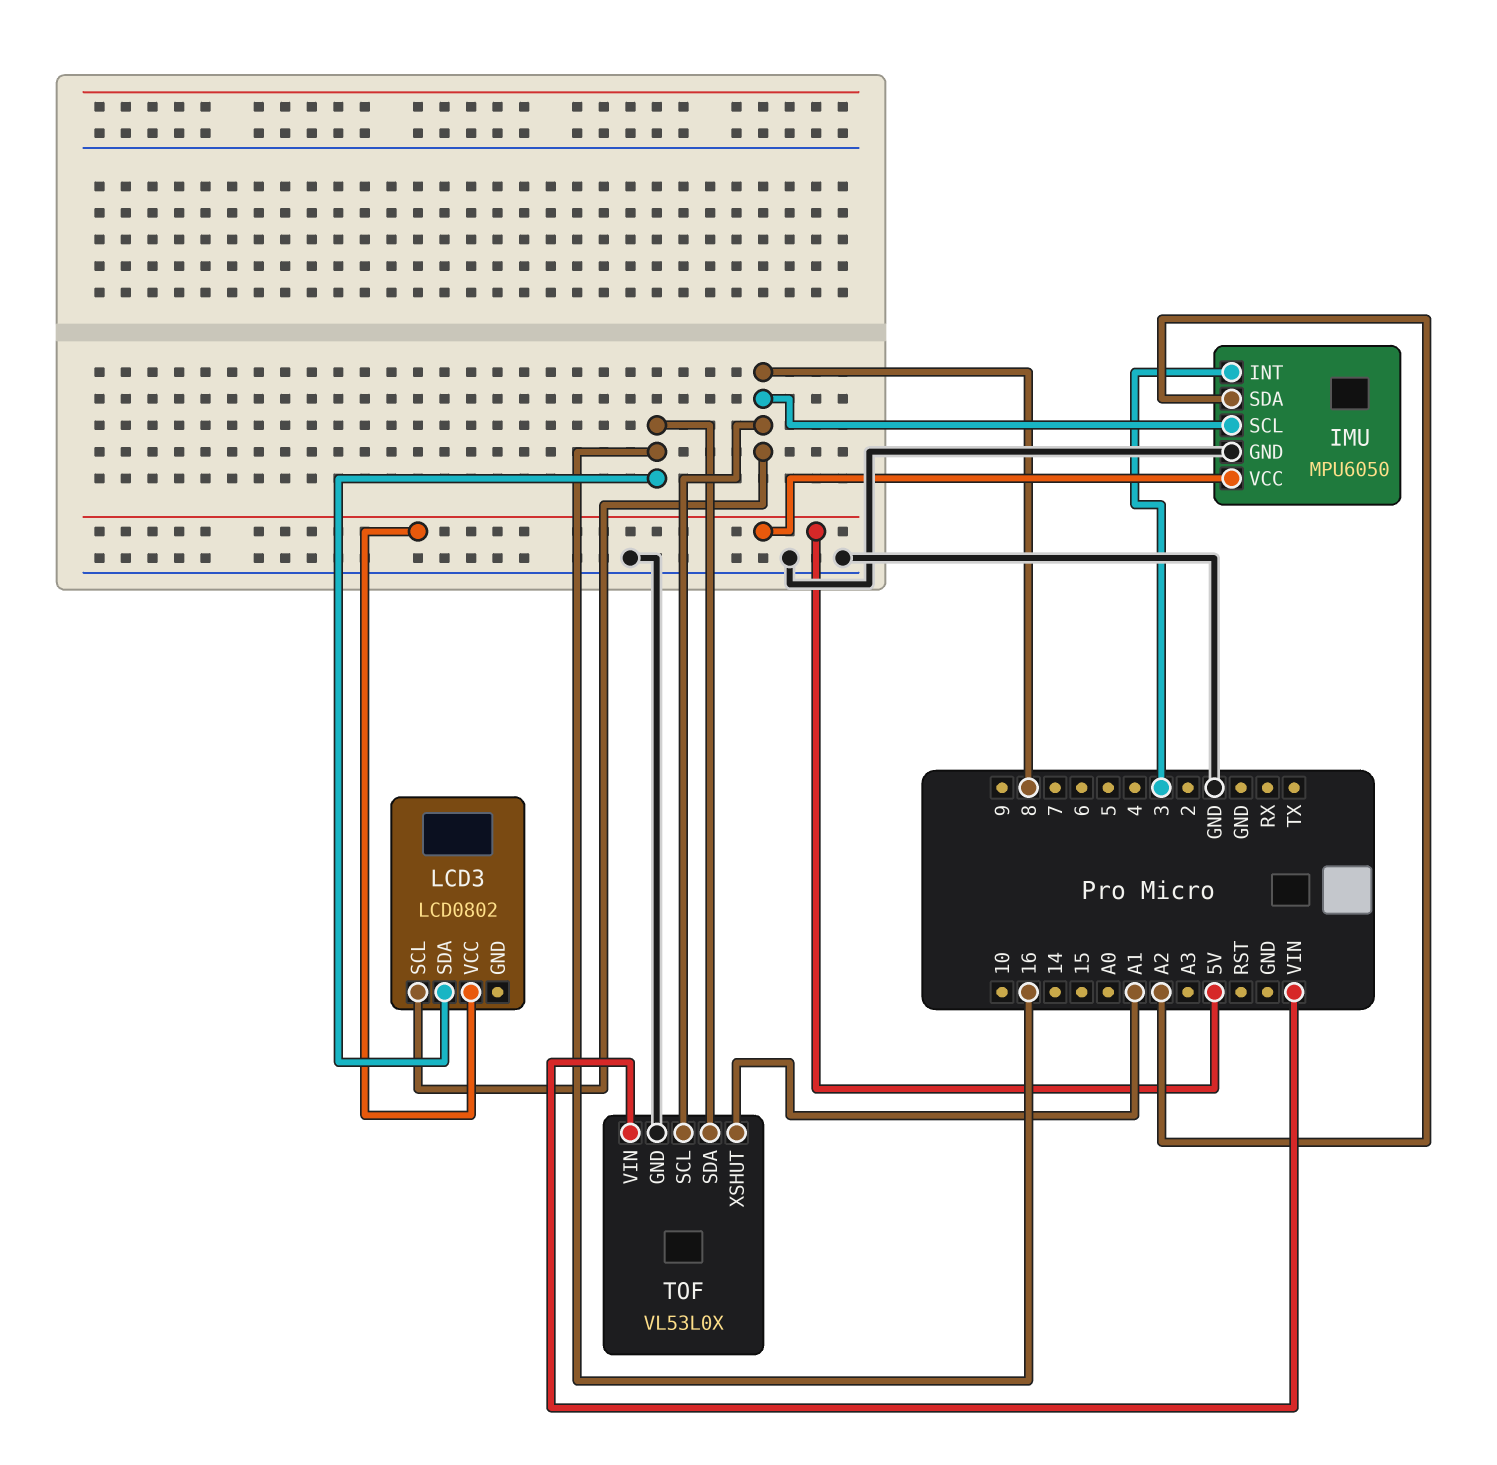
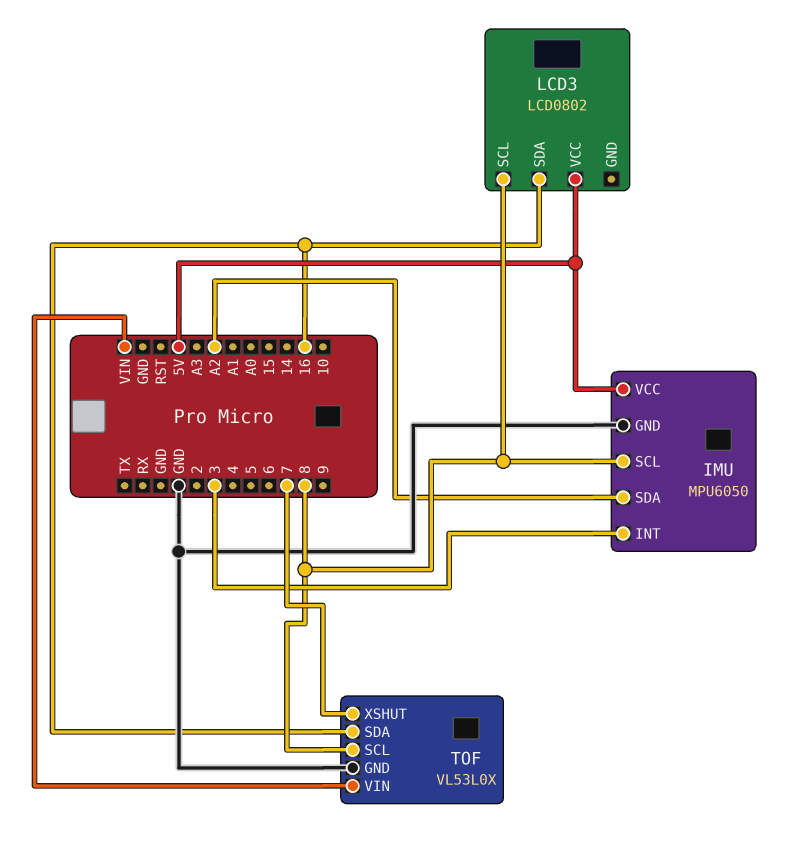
TOF pin XSHUT: A1 -> 7

